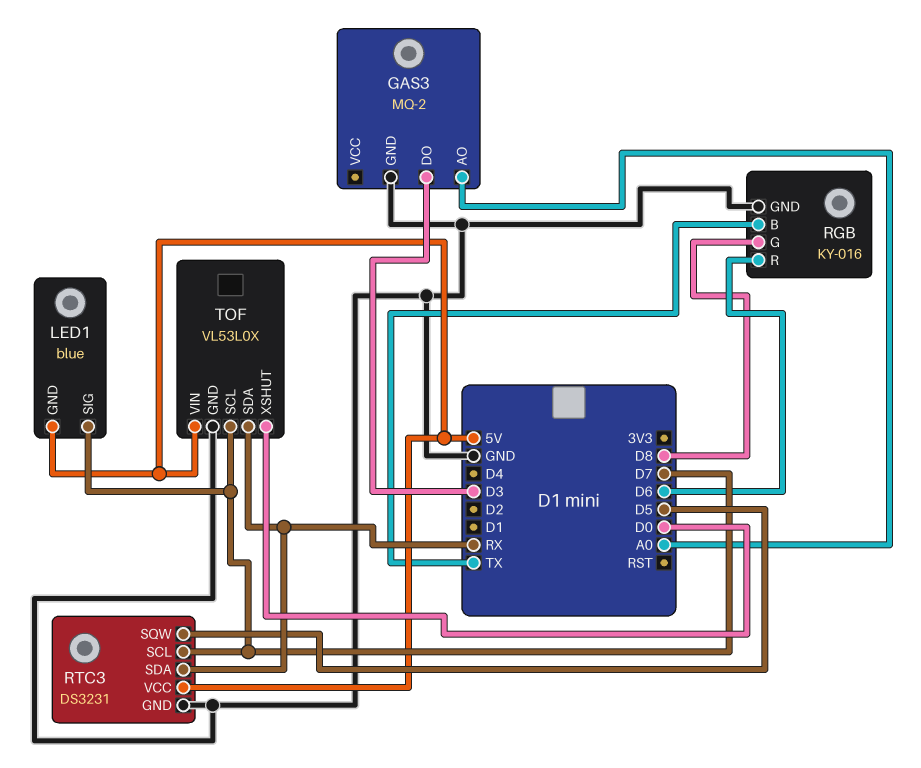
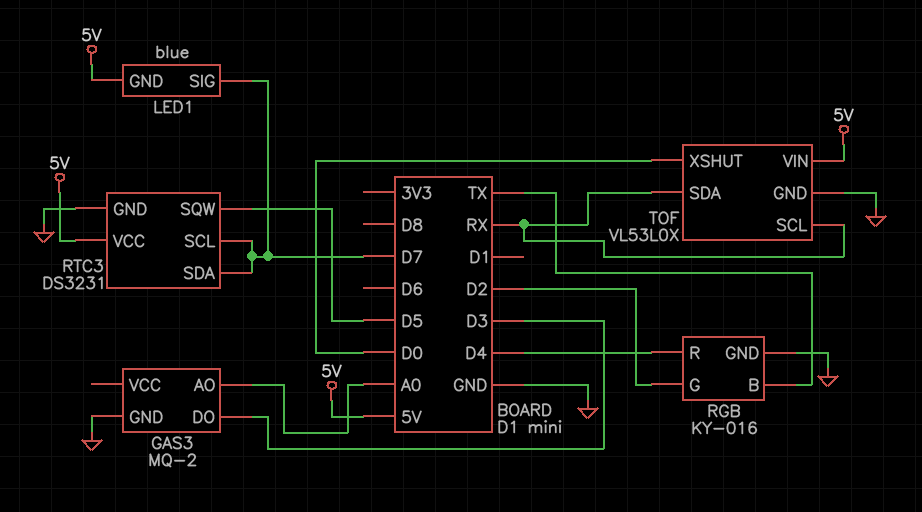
RGB pin G: D8 -> D2
RGB pin R: D6 -> D4
RTC3 pin SDA: RX -> D7
TOF pin SCL: D7 -> RX

